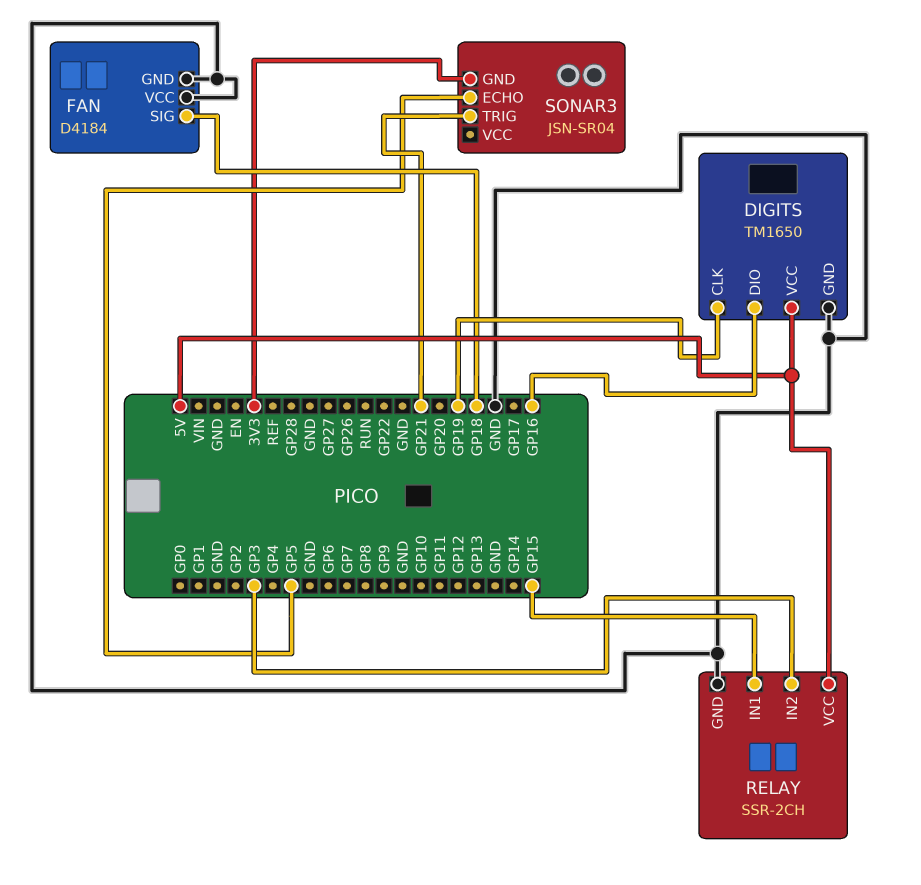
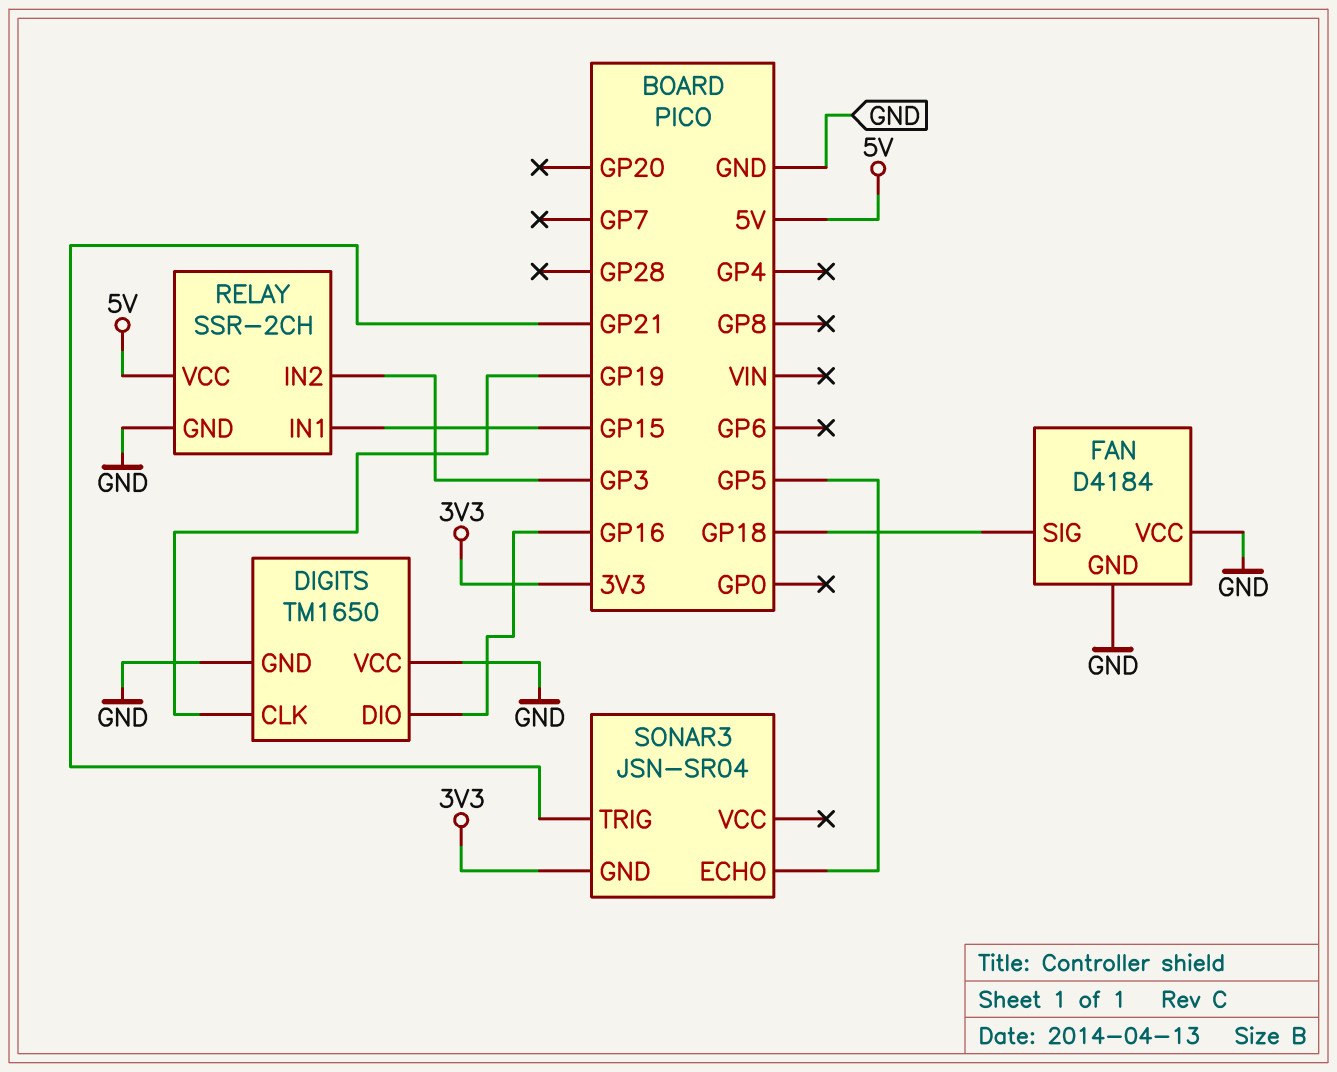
DIGITS pin VCC: 5V -> GND

